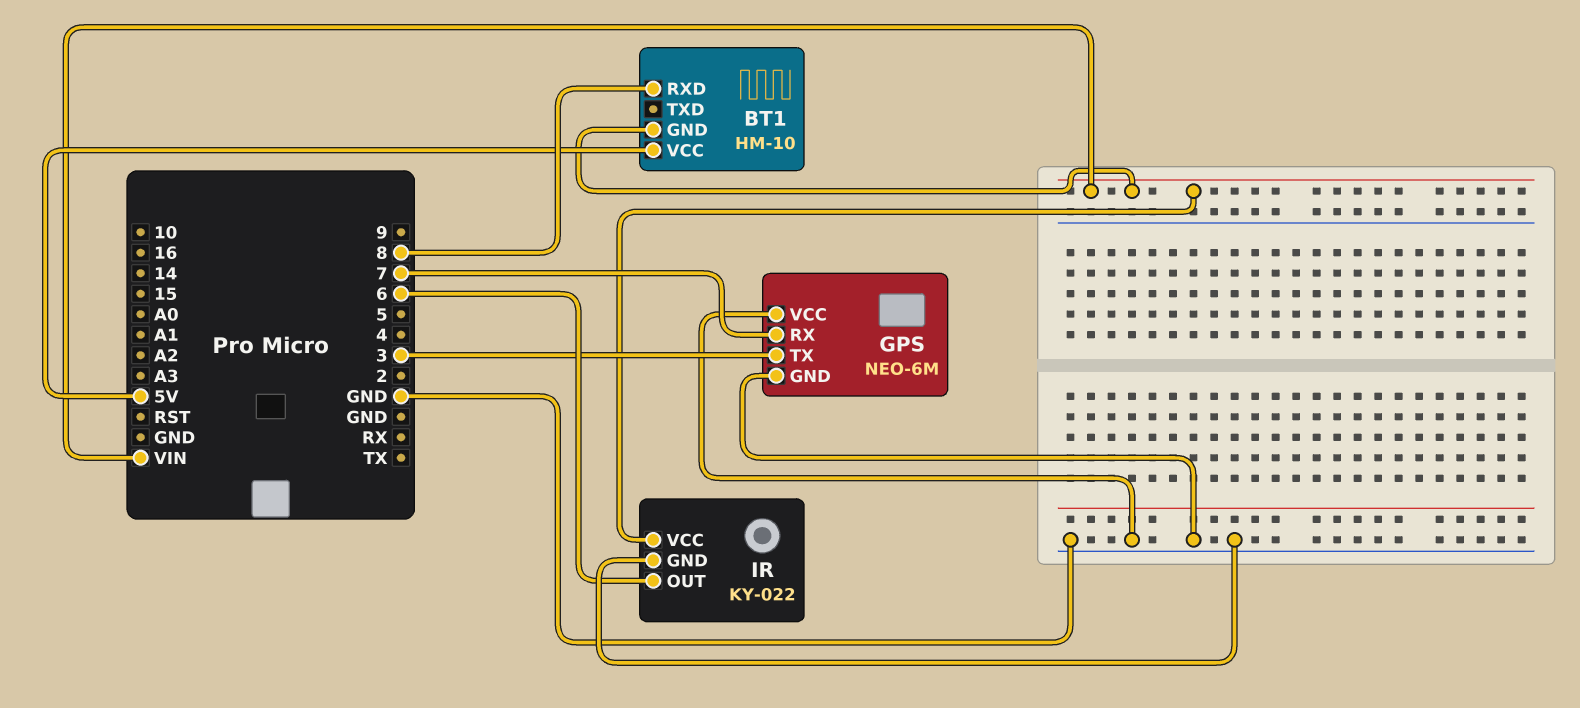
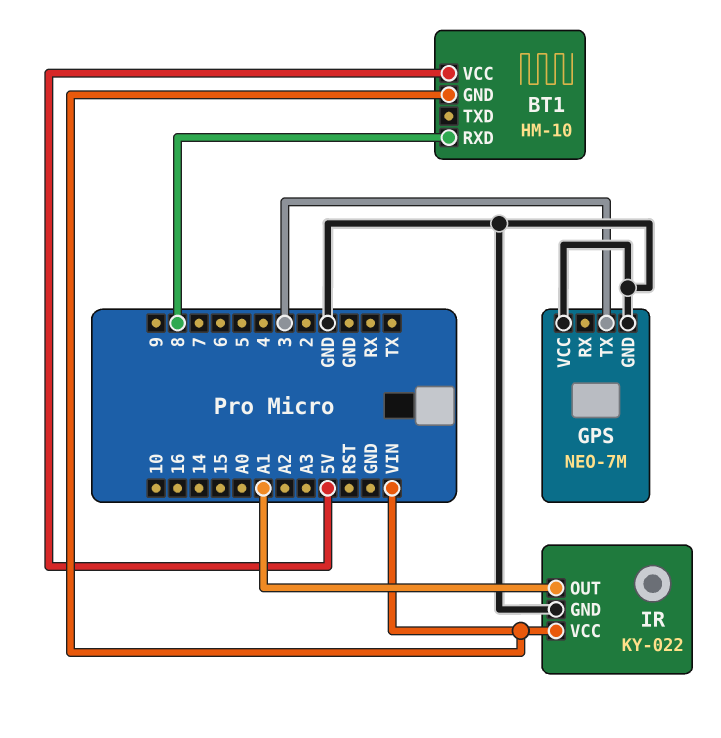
GPS: NEO-6M -> NEO-7M
GPS pin RX: 7 -> none
IR pin OUT: 6 -> A1

